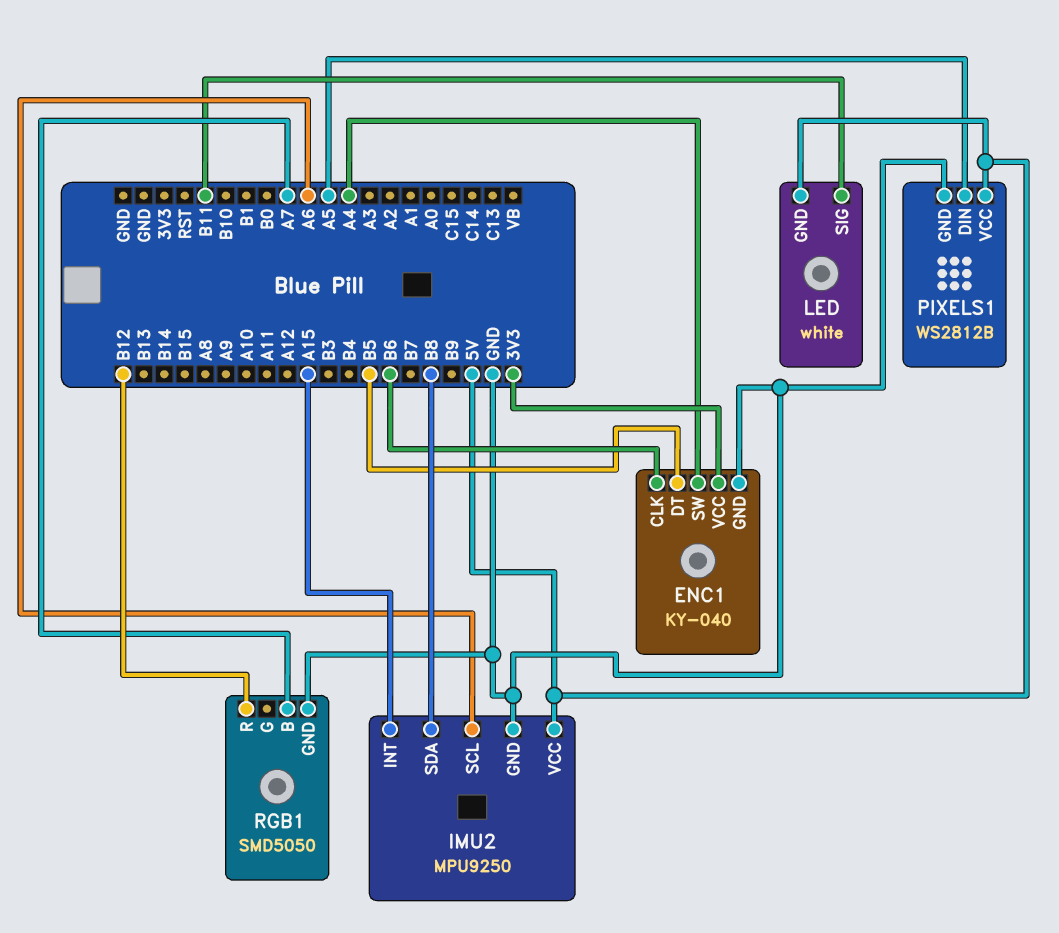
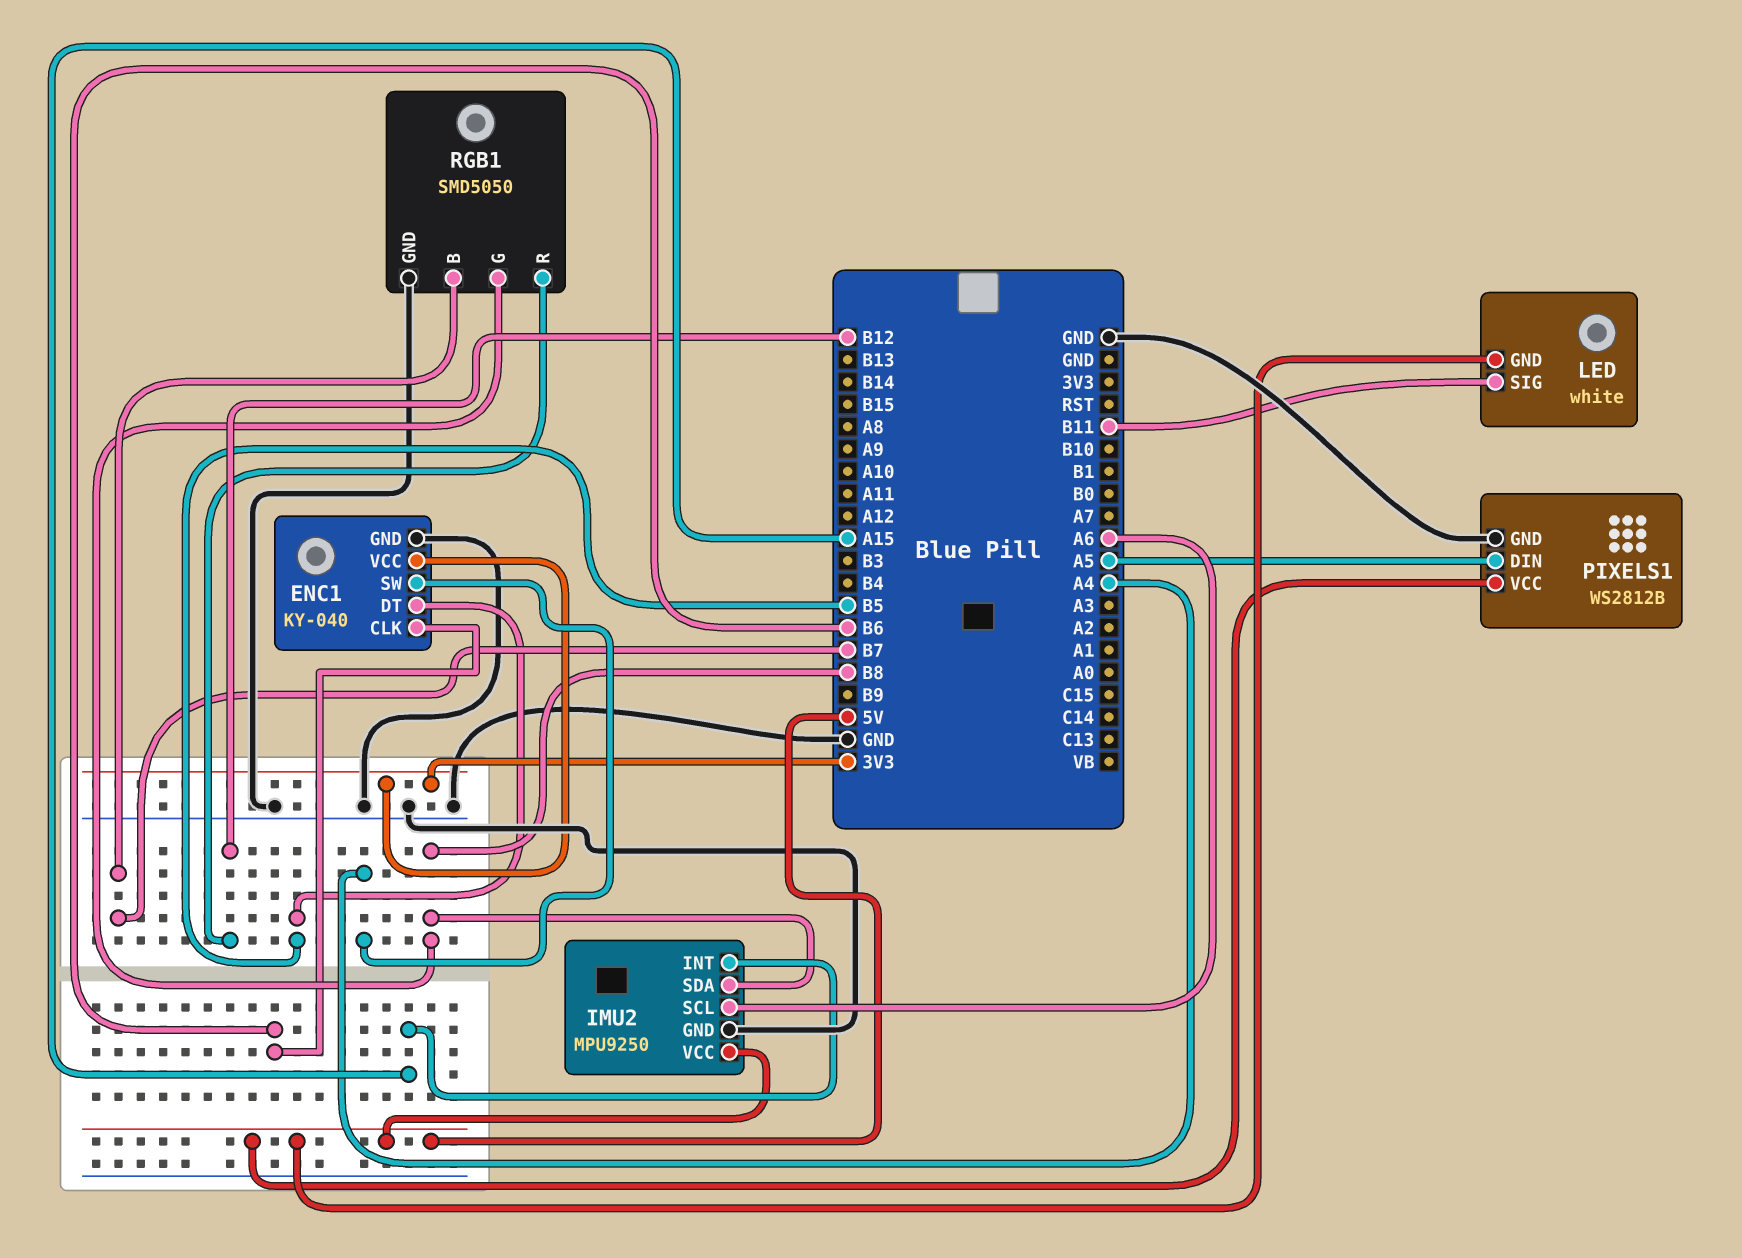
RGB1 pin B: A7 -> B7
RGB1 pin G: none -> B8

